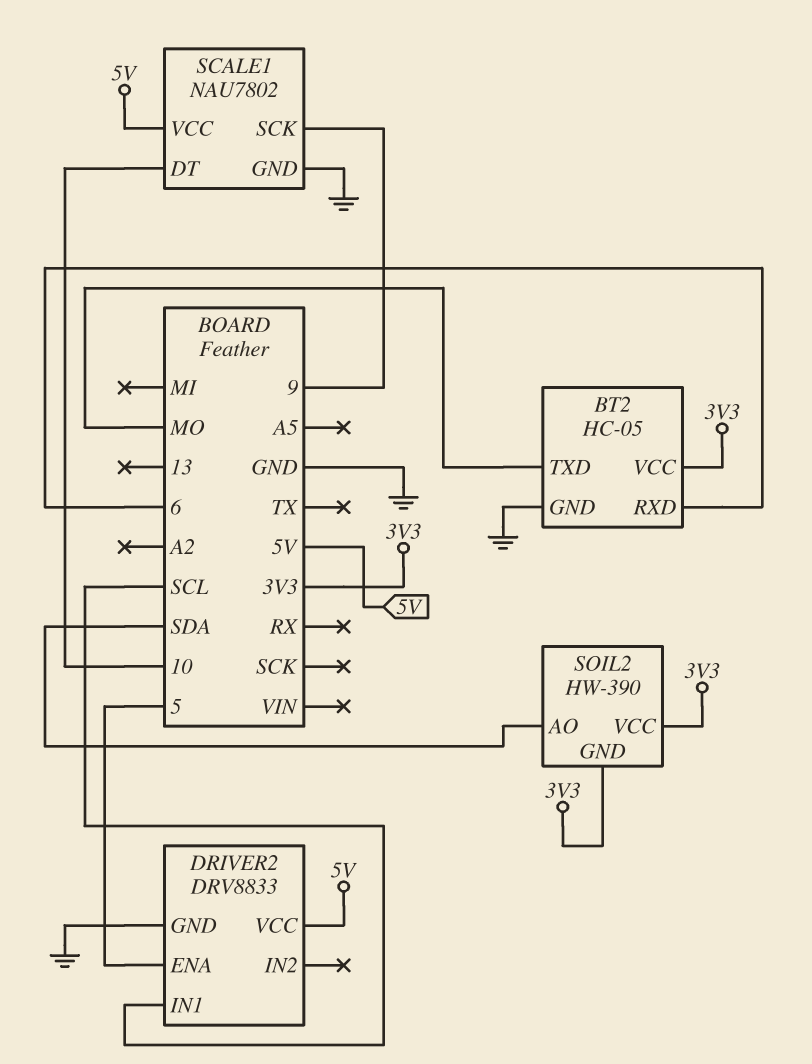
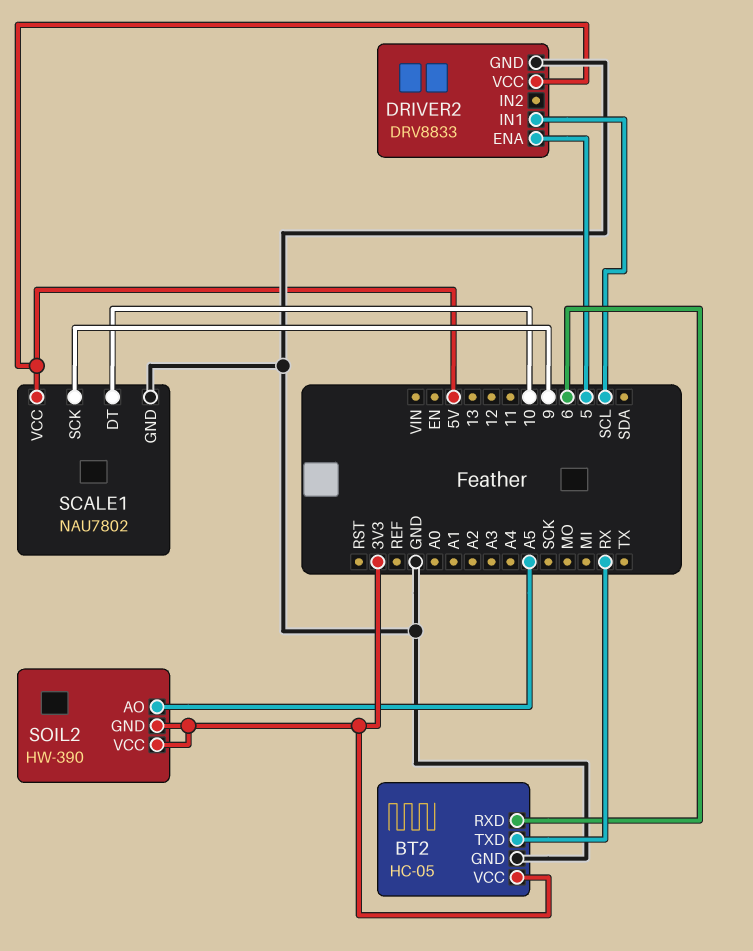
BT2 pin TXD: MO -> RX
SOIL2 pin AO: SDA -> A5

